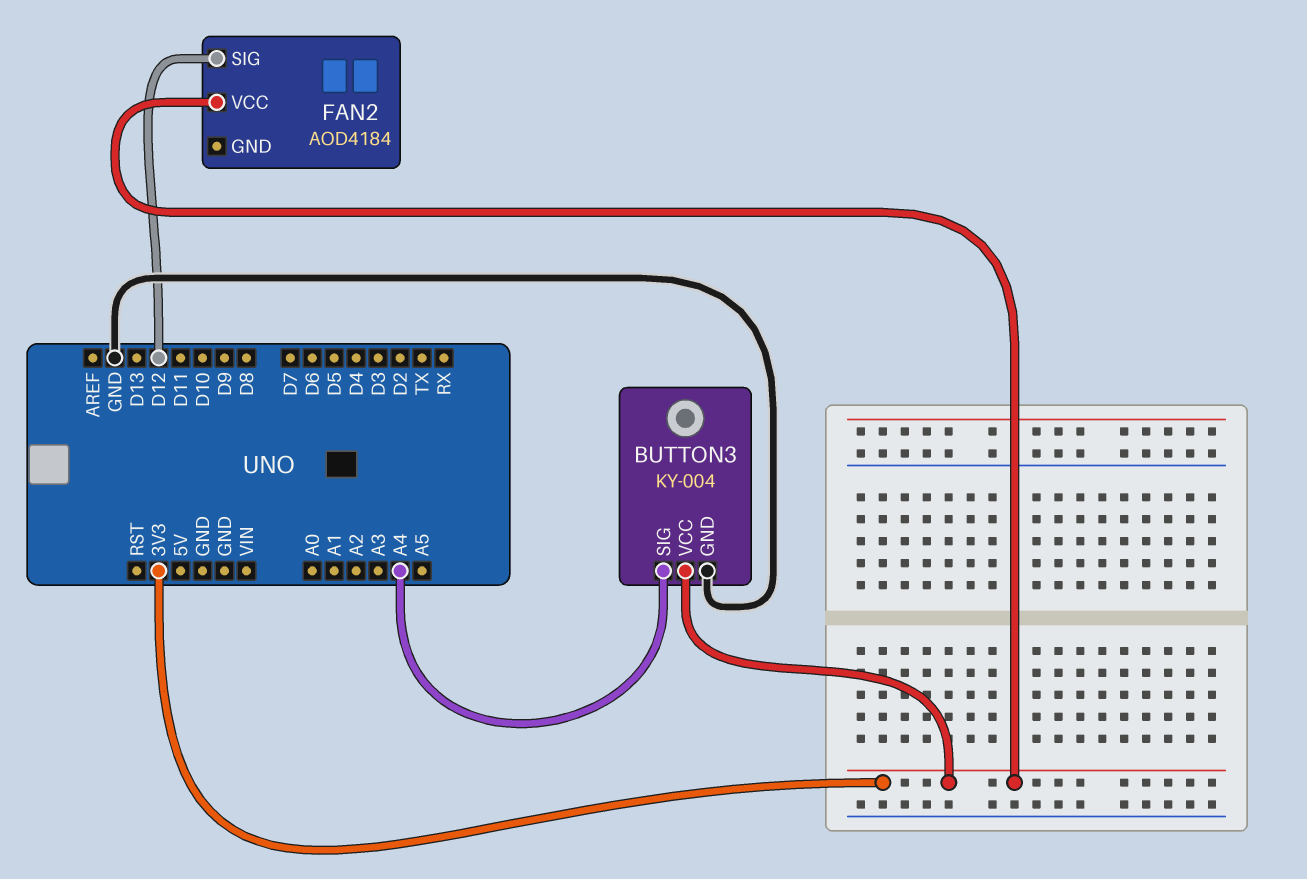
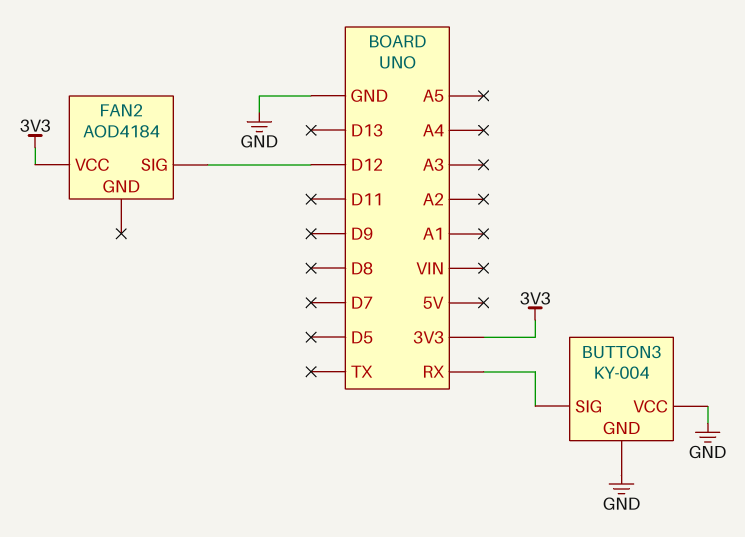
BUTTON3 pin SIG: A4 -> RX
BUTTON3 pin VCC: 3V3 -> GND

